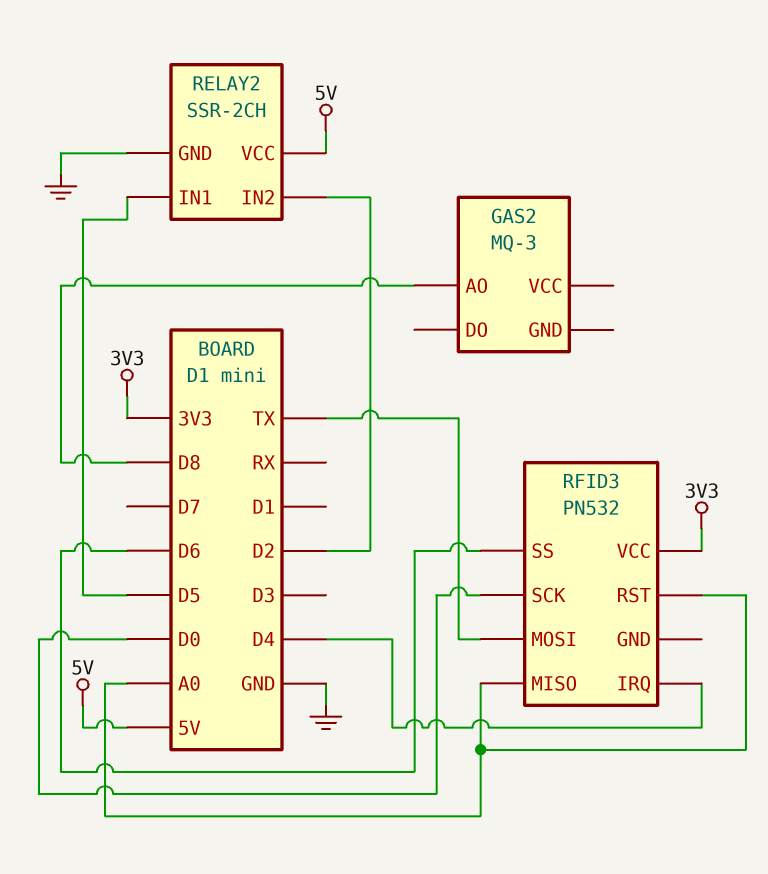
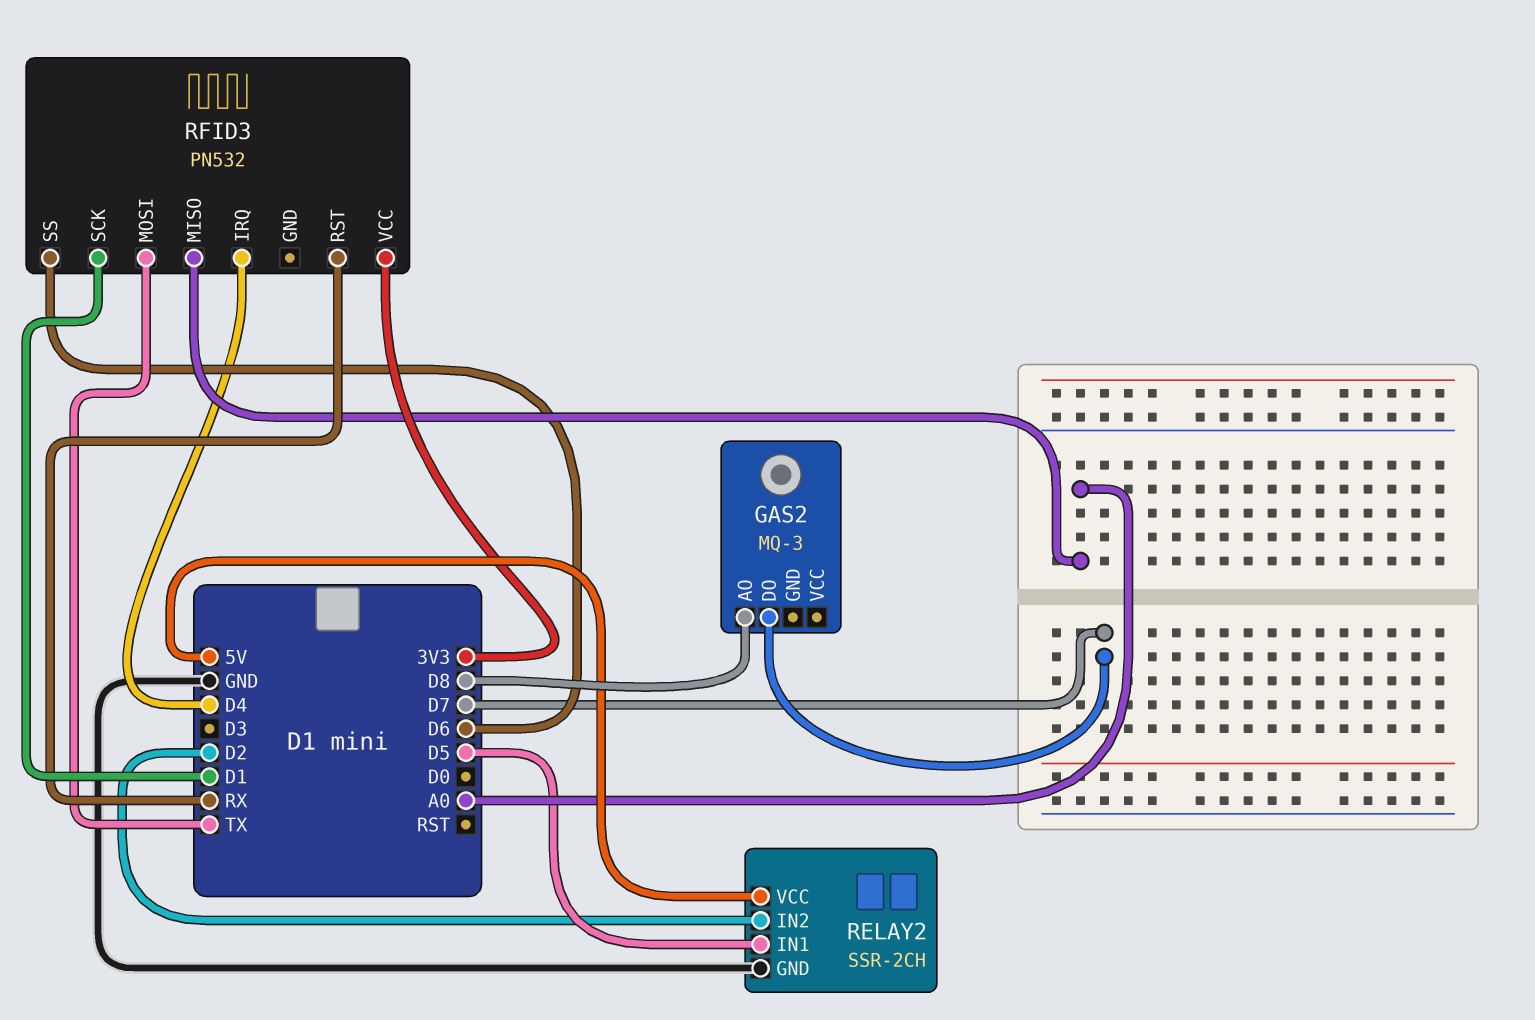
GAS2 pin DO: none -> D7
RFID3 pin RST: A0 -> RX
RFID3 pin SCK: D0 -> D1

